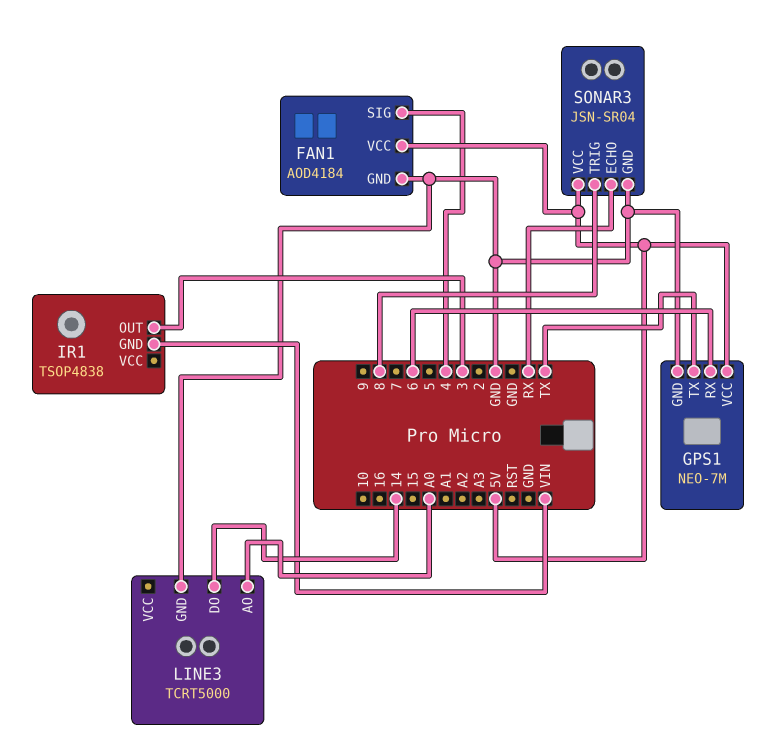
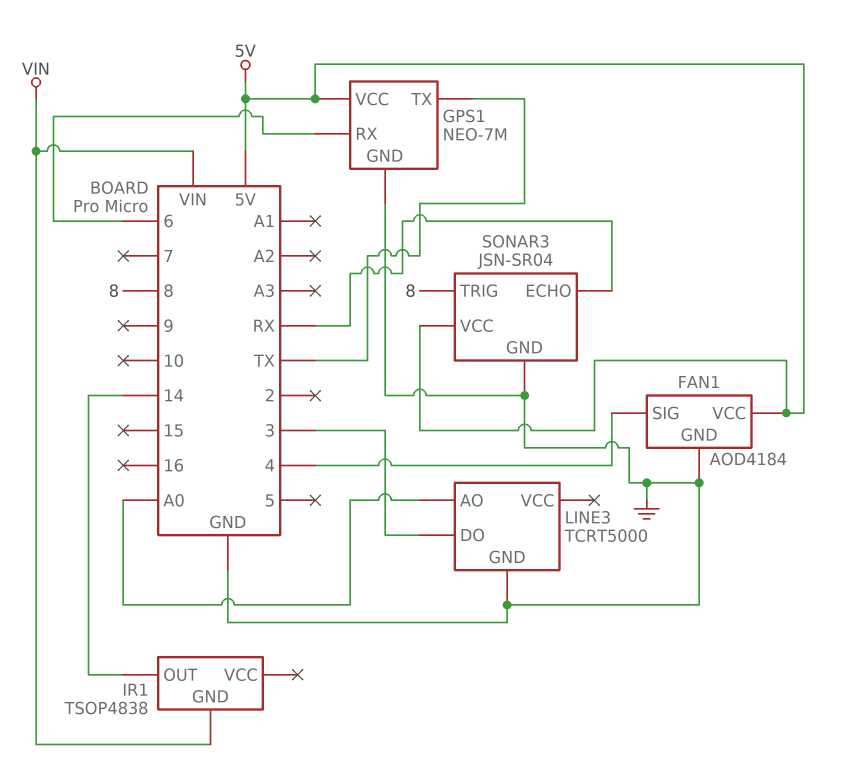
IR1 pin OUT: 3 -> 14
LINE3 pin DO: 14 -> 3

